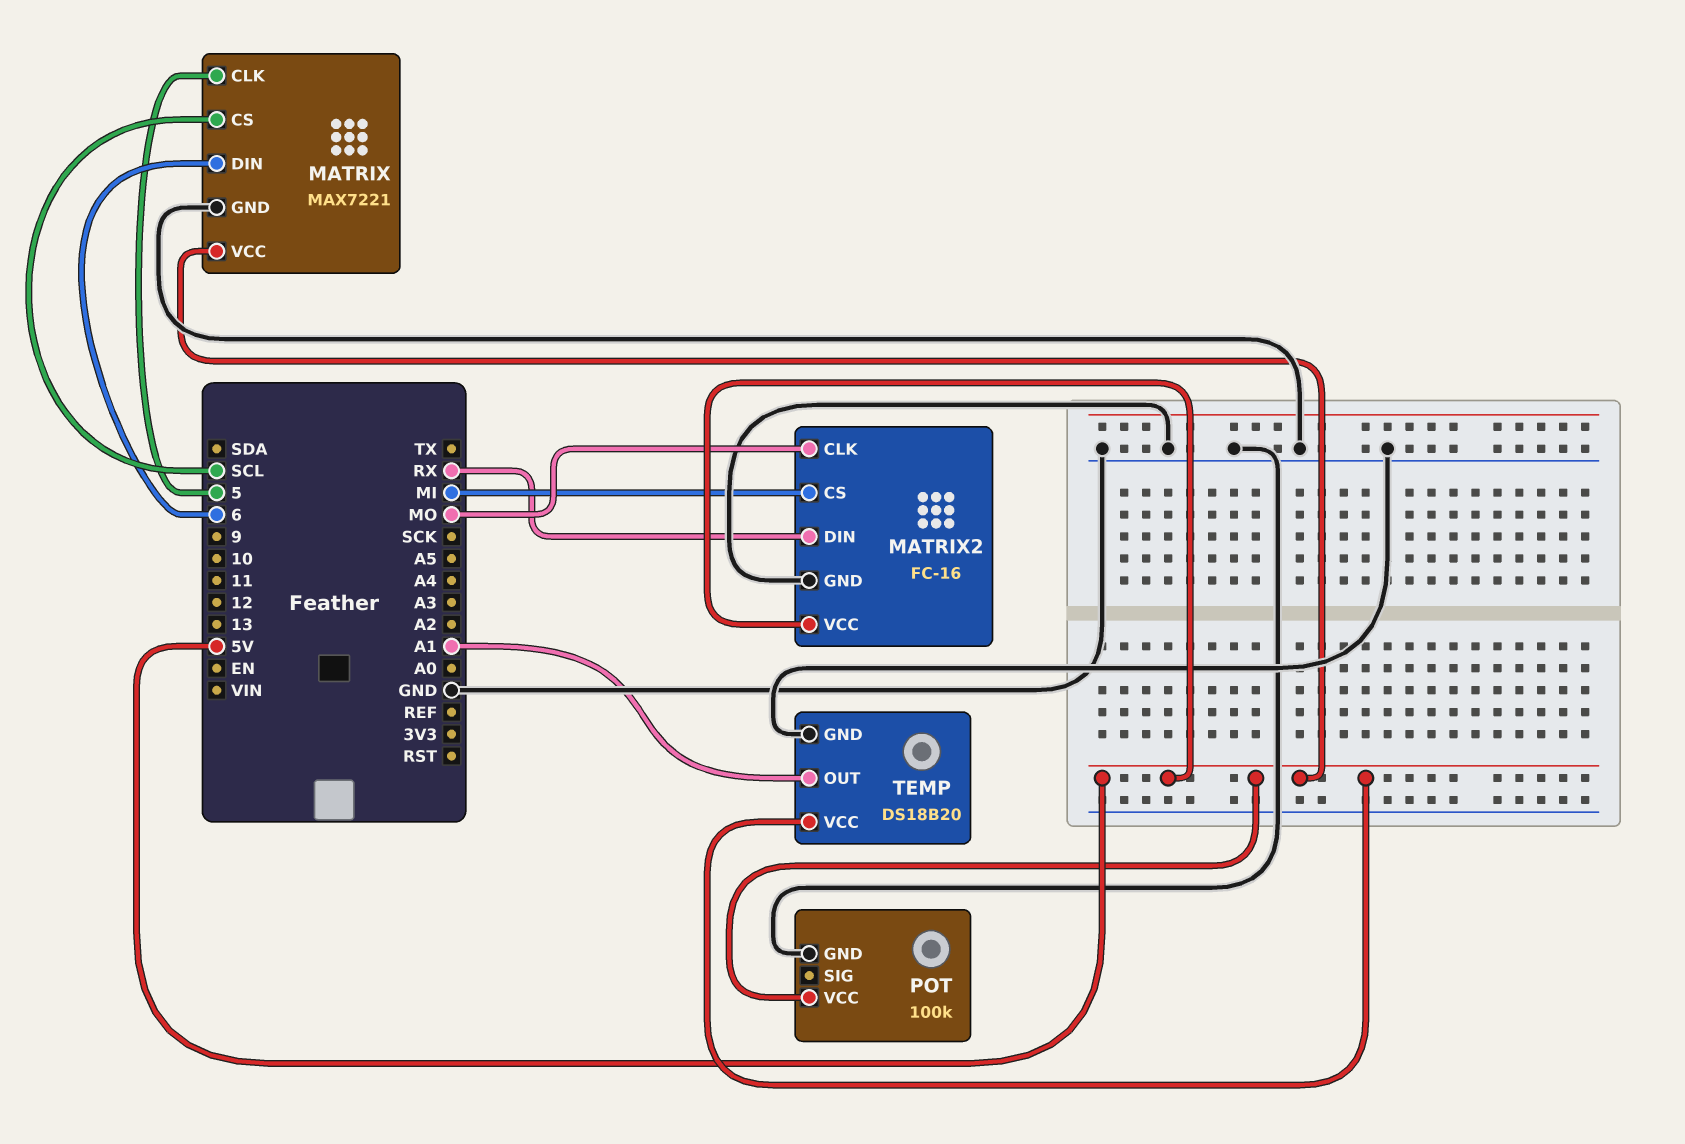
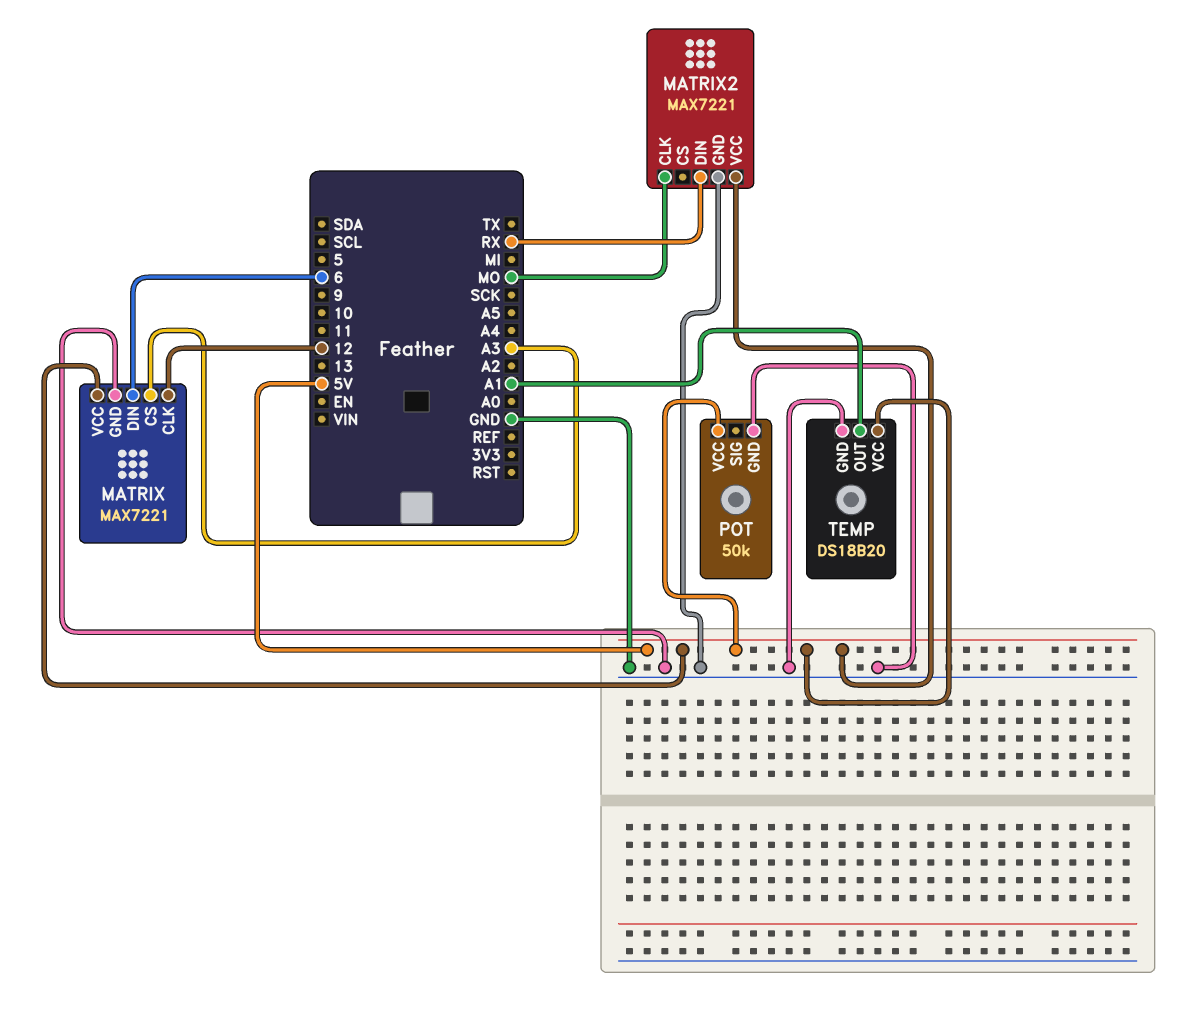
MATRIX pin CLK: 5 -> 12
MATRIX pin CS: SCL -> A3
MATRIX2: FC-16 -> MAX7221
MATRIX2 pin CS: MI -> none
POT: 100k -> 50k

